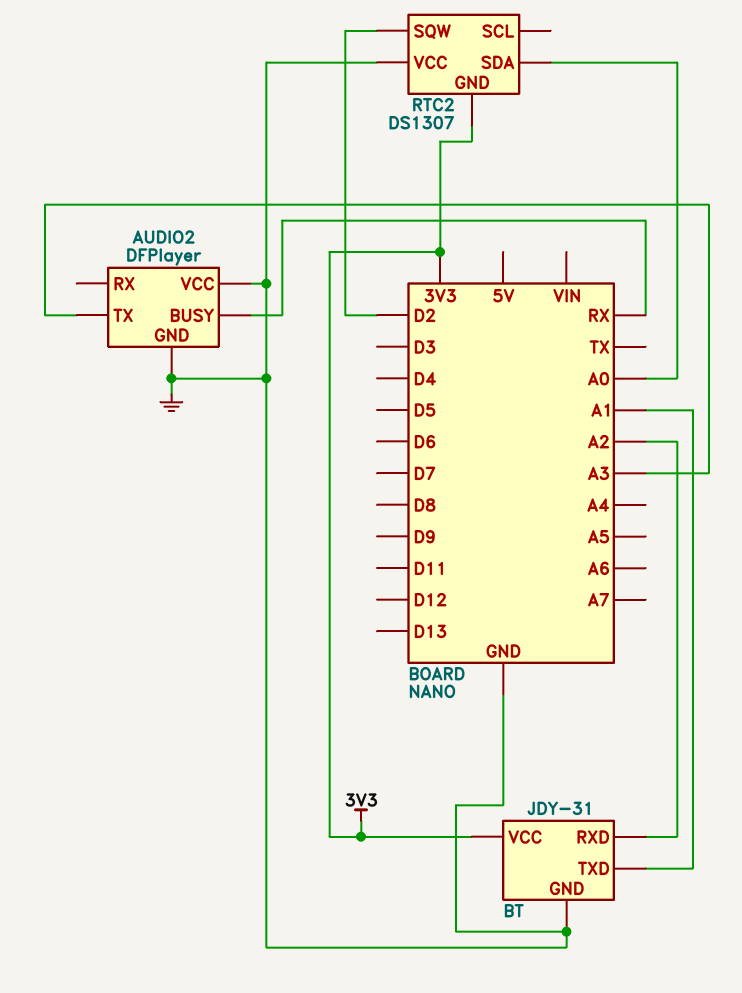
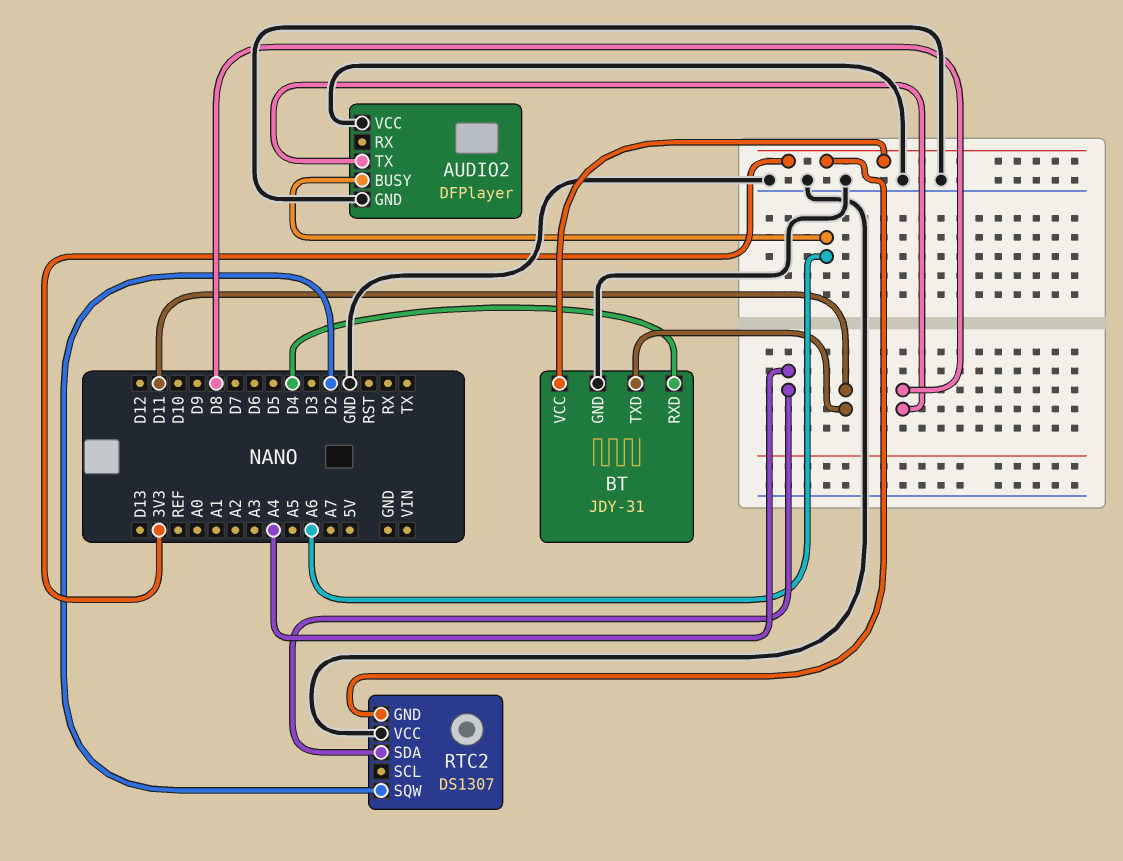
AUDIO2 pin BUSY: RX -> A6
AUDIO2 pin TX: A3 -> D8
BT pin RXD: A2 -> D4
BT pin TXD: A1 -> D11
RTC2 pin SDA: A0 -> A4

